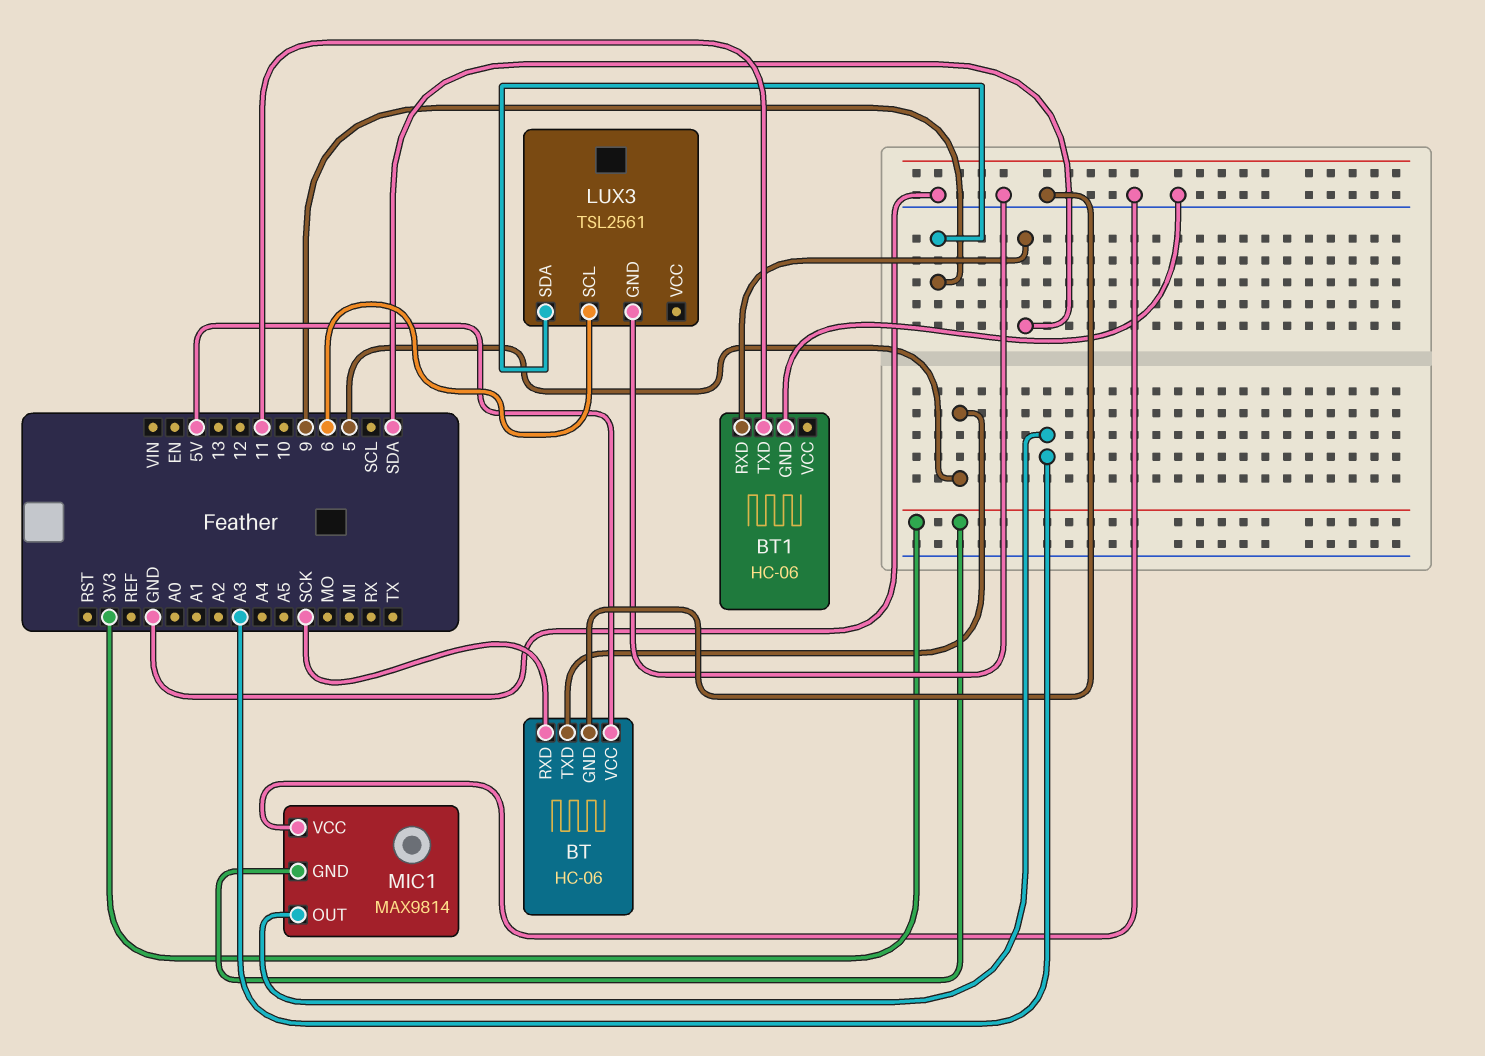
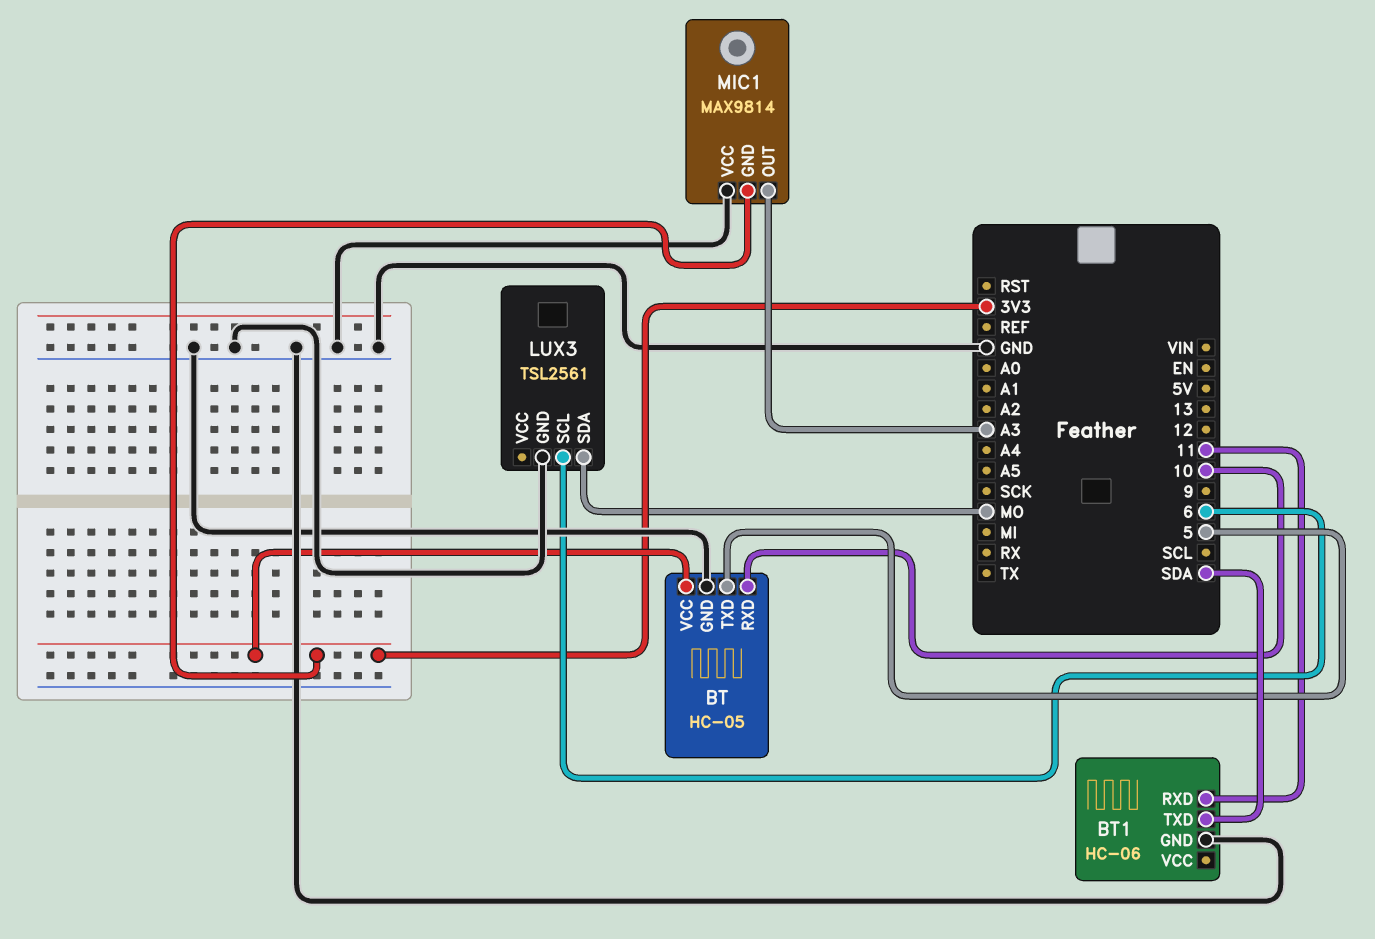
BT: HC-06 -> HC-05
BT pin RXD: SCK -> 10
BT pin VCC: 5V -> 3V3
BT1 pin RXD: SDA -> 11
BT1 pin TXD: 11 -> SDA
LUX3 pin SDA: 9 -> MO

